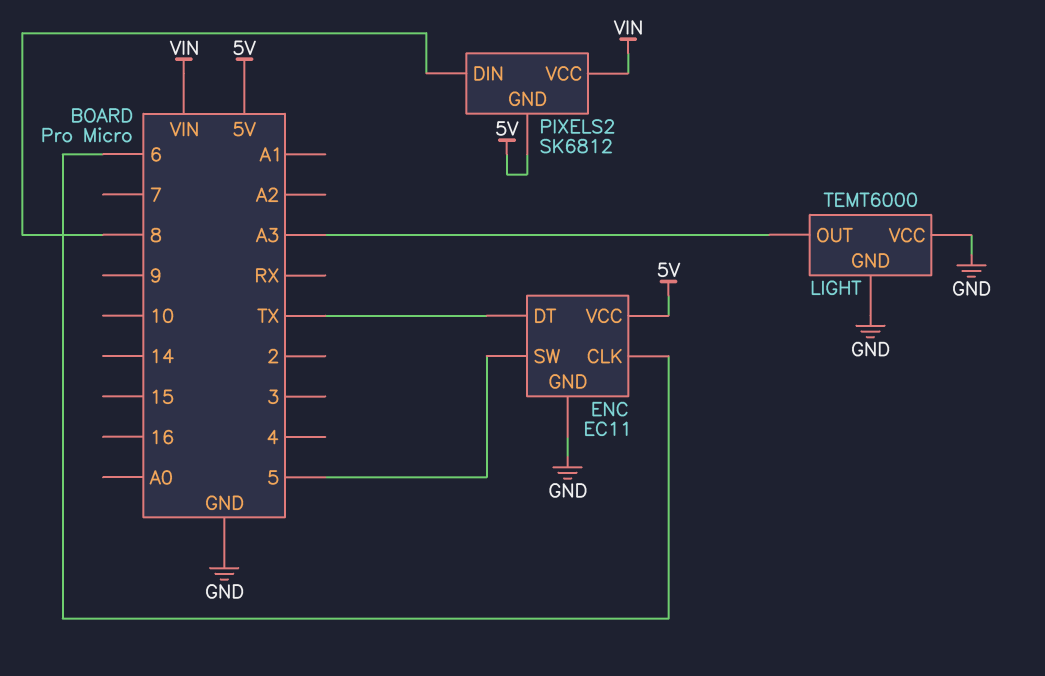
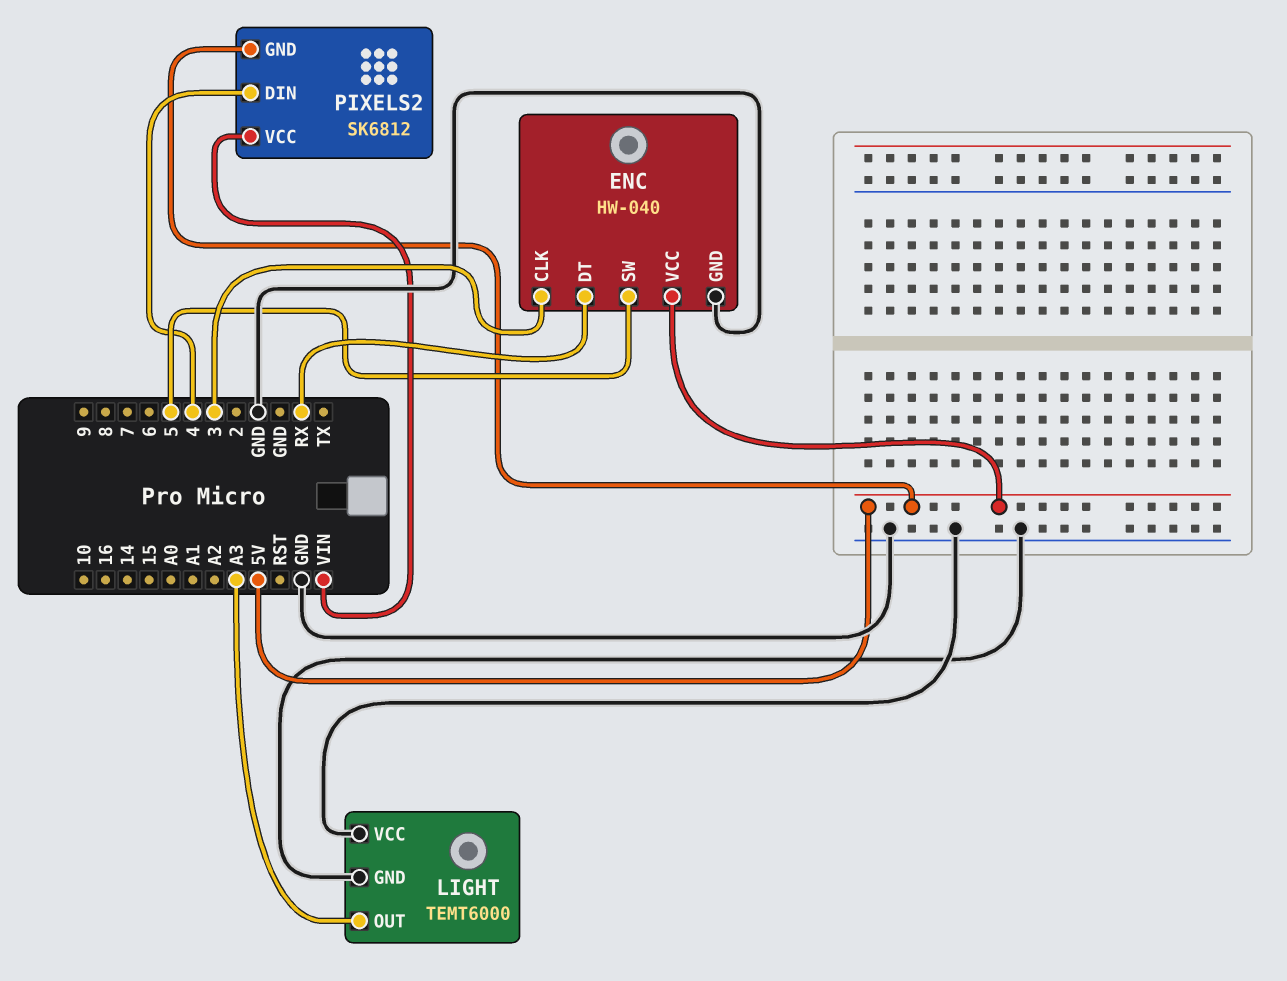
ENC: EC11 -> HW-040
ENC pin CLK: 6 -> 3
ENC pin DT: TX -> RX
PIXELS2 pin DIN: 8 -> 4

